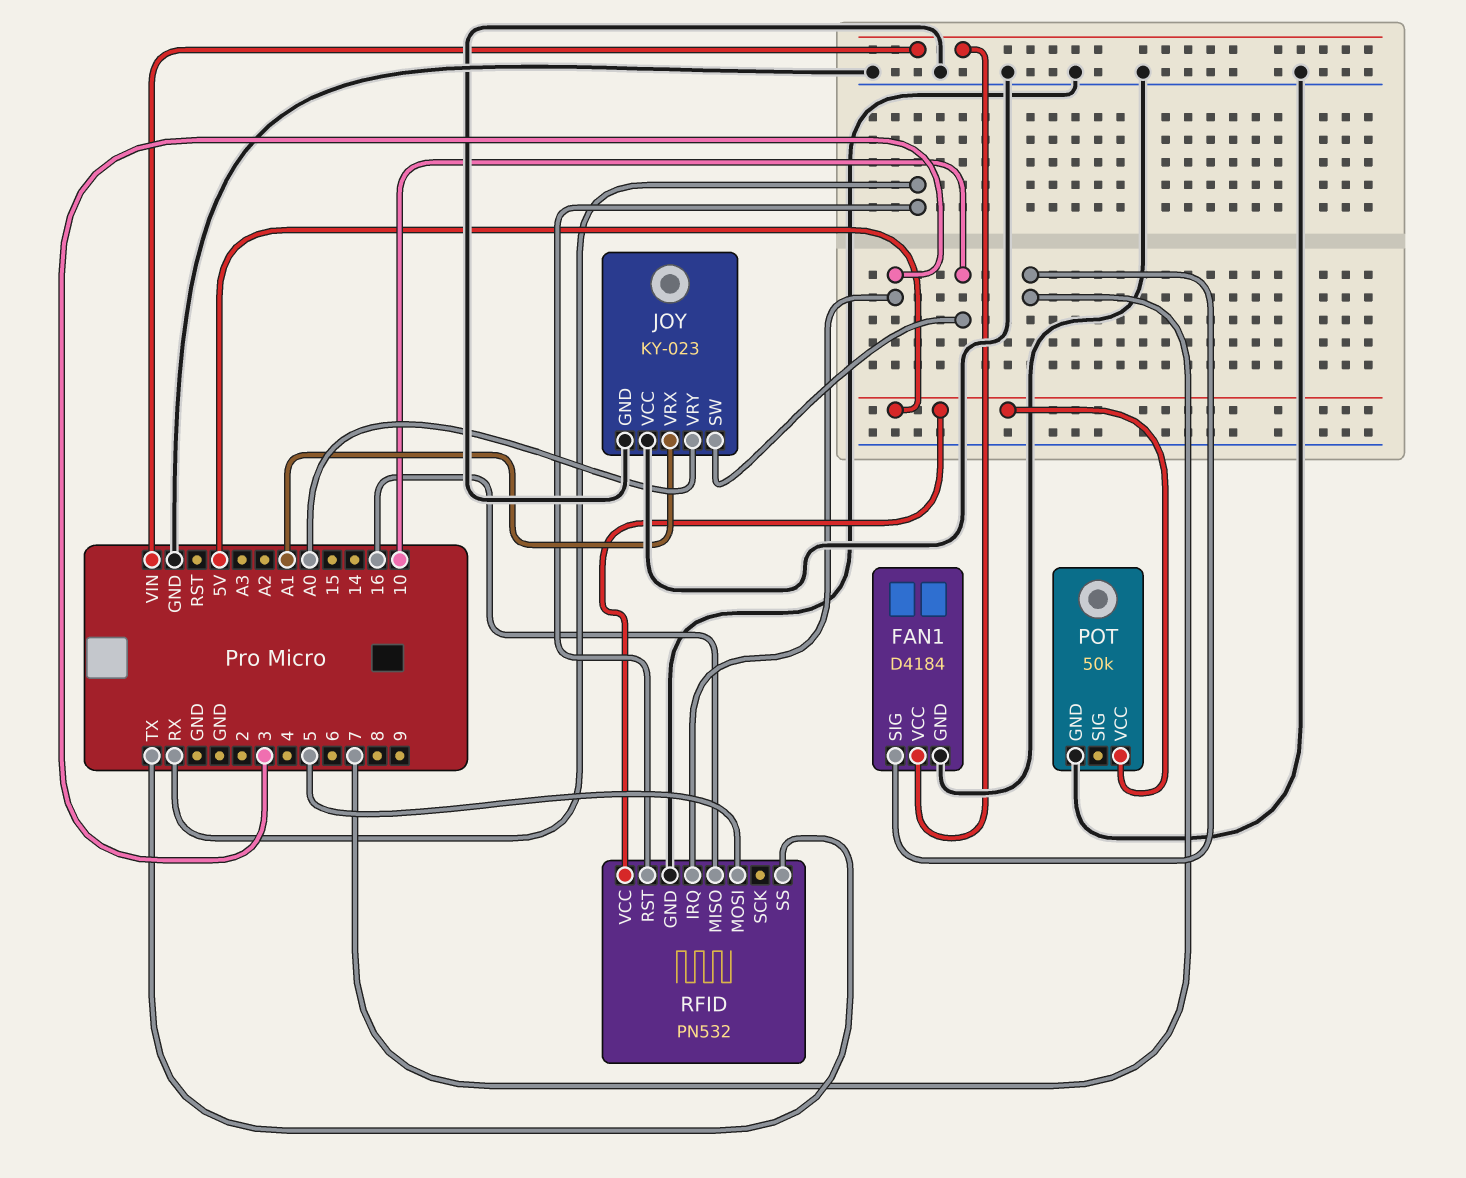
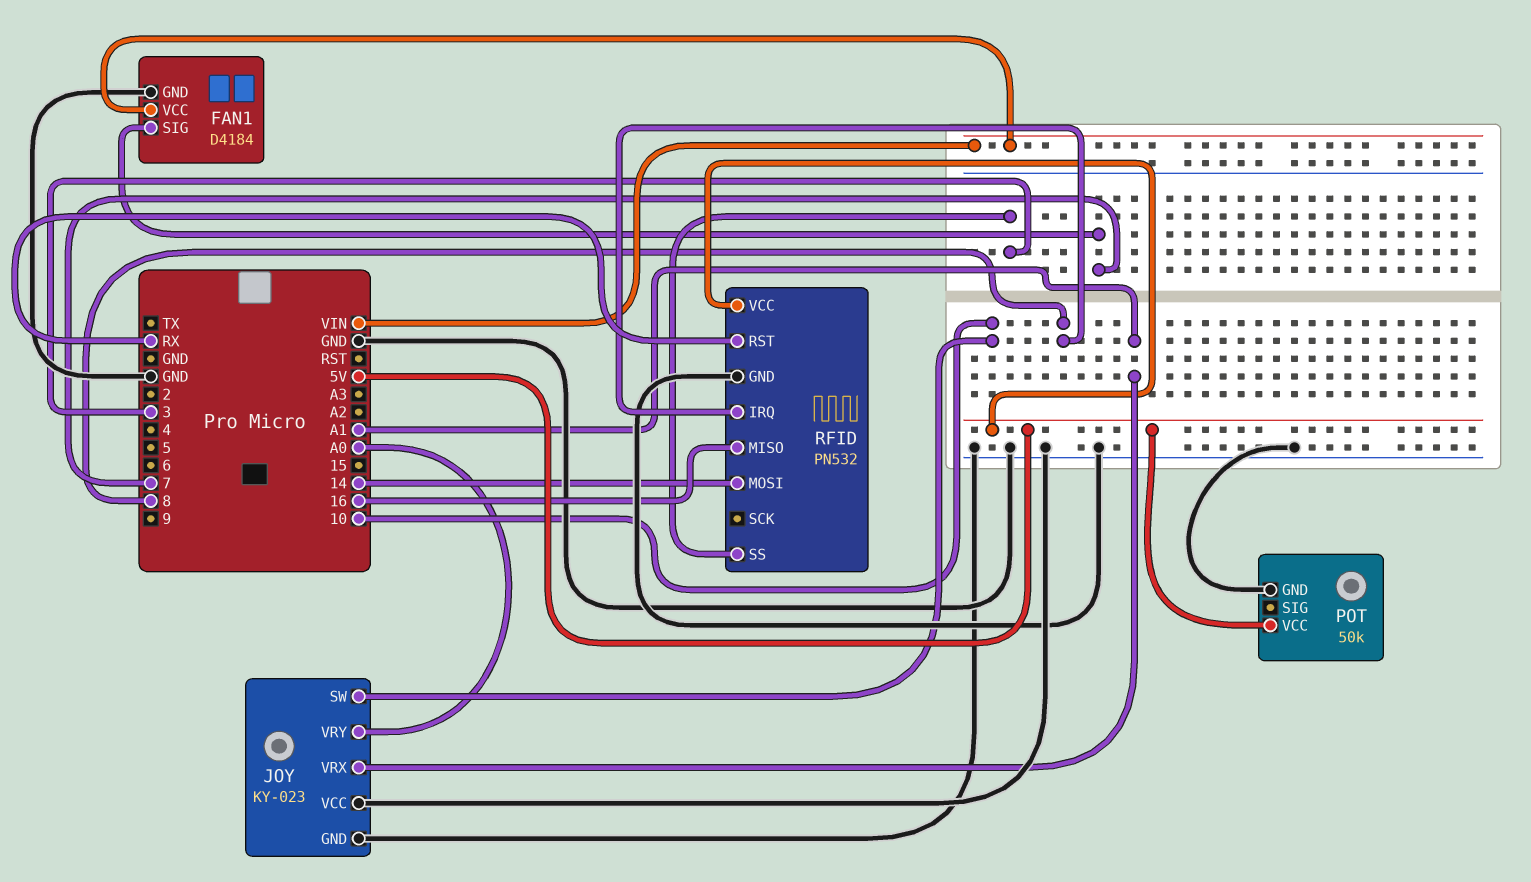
RFID pin IRQ: 3 -> 8
RFID pin MOSI: 5 -> 14
RFID pin SS: TX -> 3

